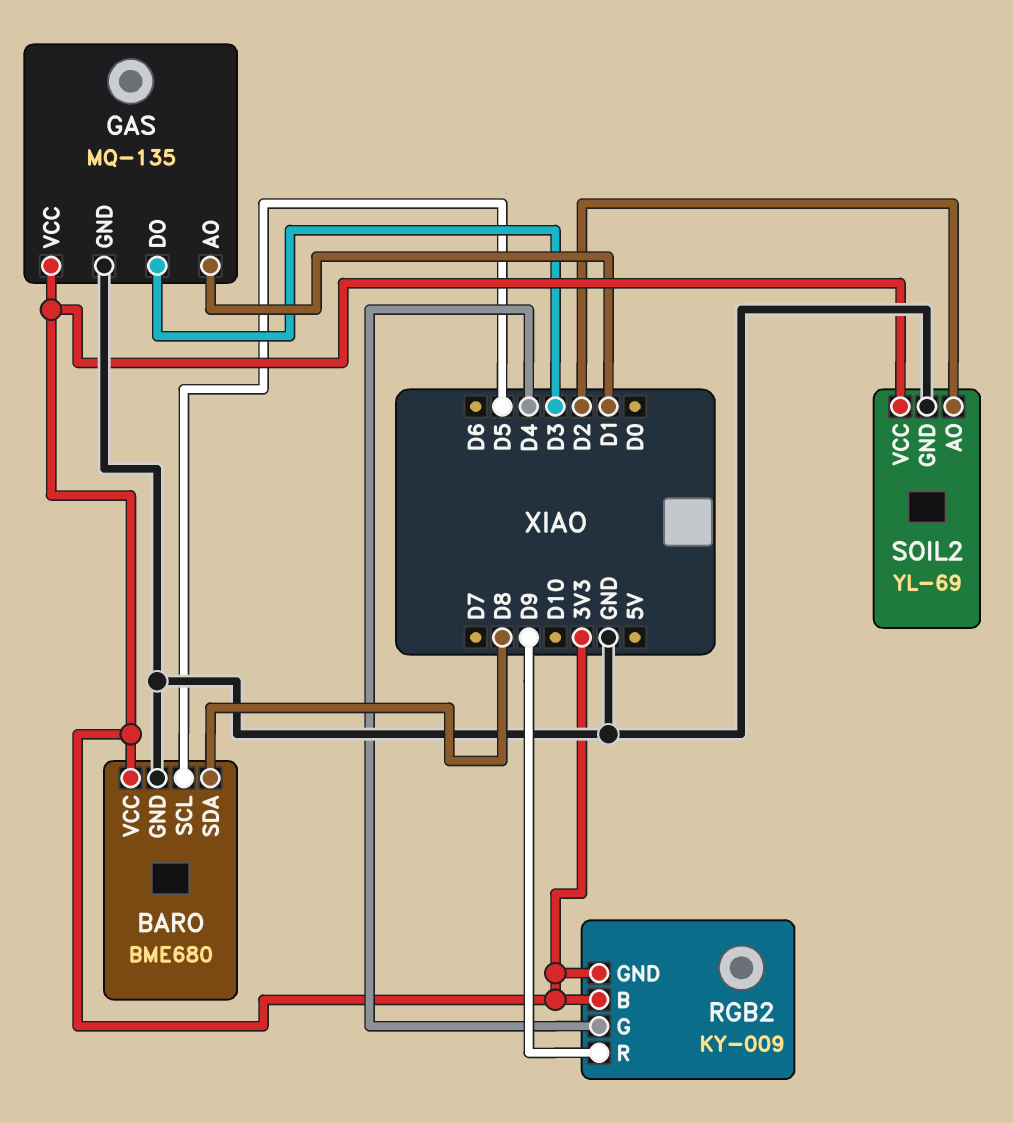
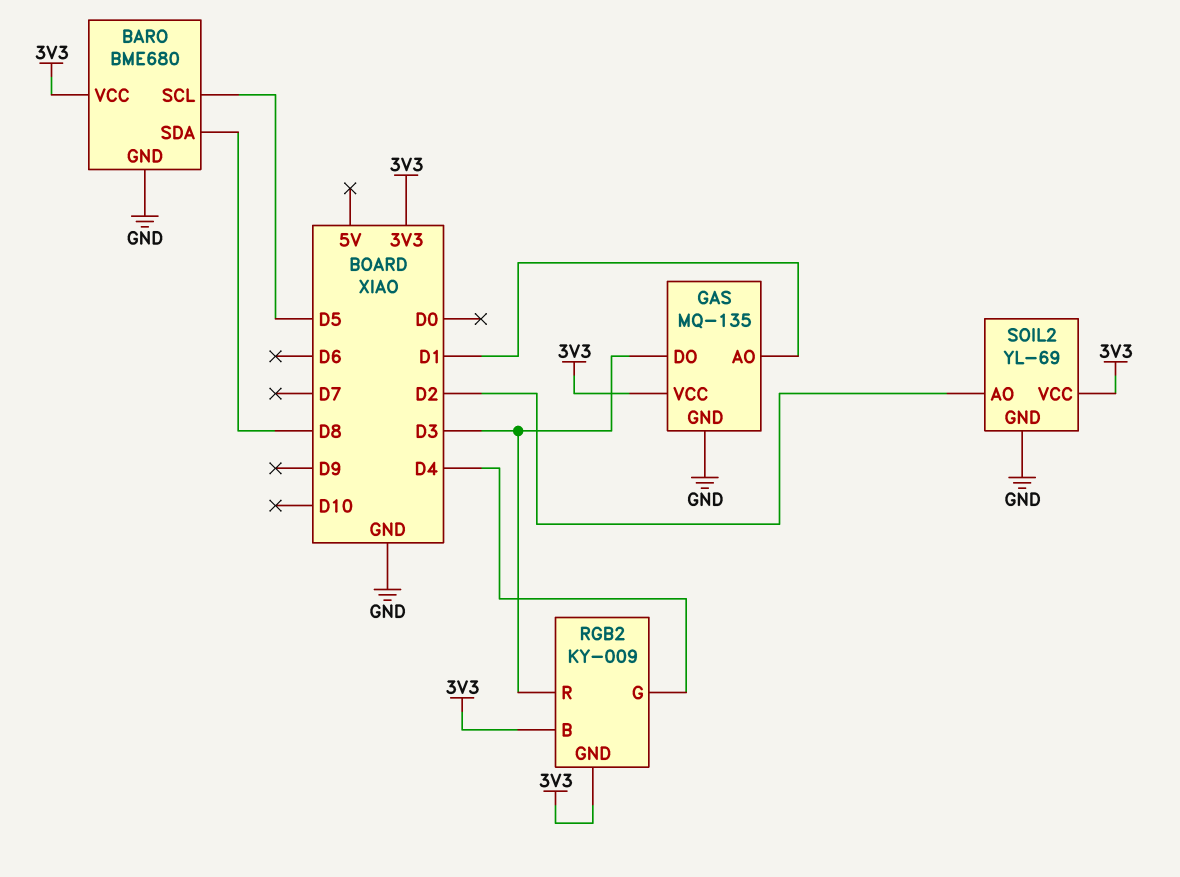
RGB2 pin R: D9 -> D3

